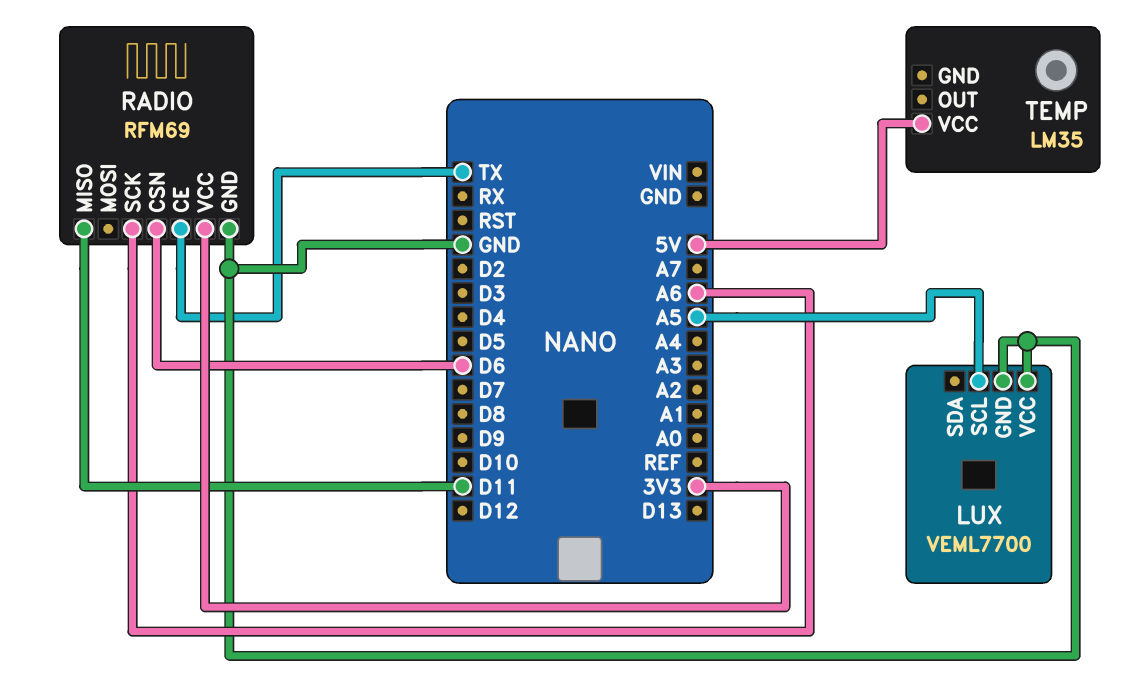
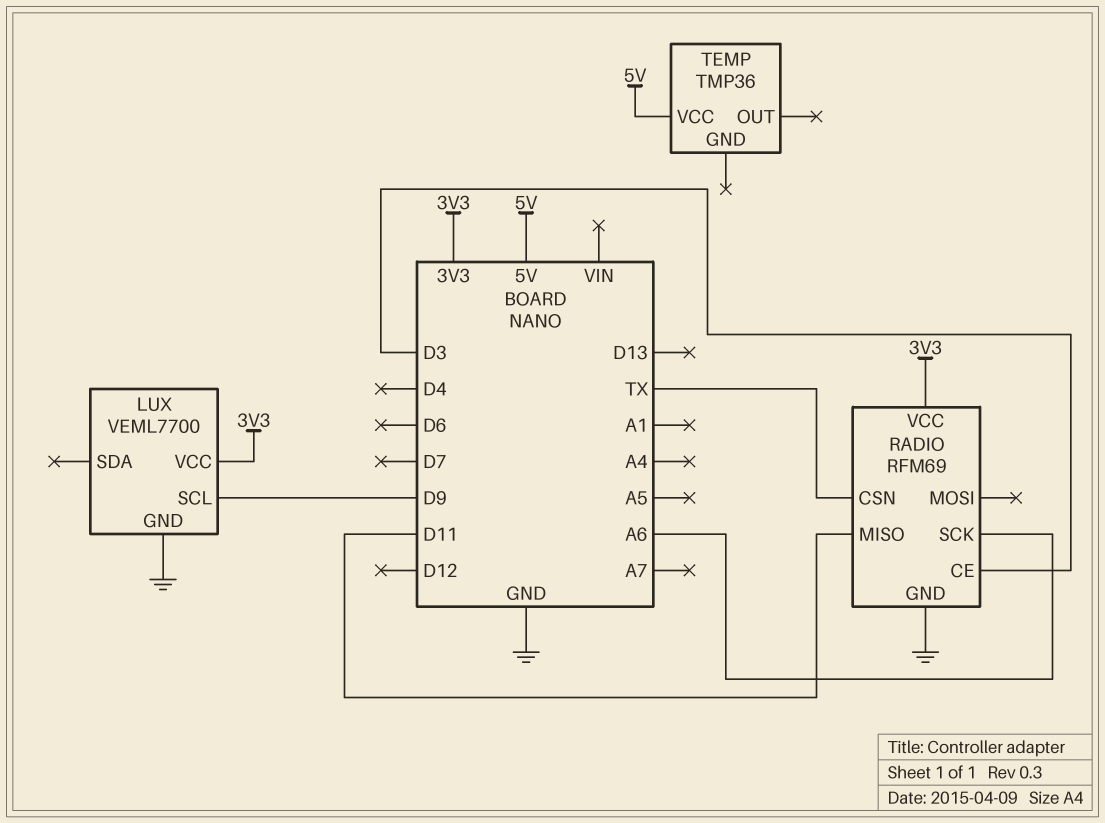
LUX pin SCL: A5 -> D9
LUX pin VCC: GND -> 3V3
RADIO pin CE: TX -> D3
RADIO pin CSN: D6 -> TX
TEMP: LM35 -> TMP36

